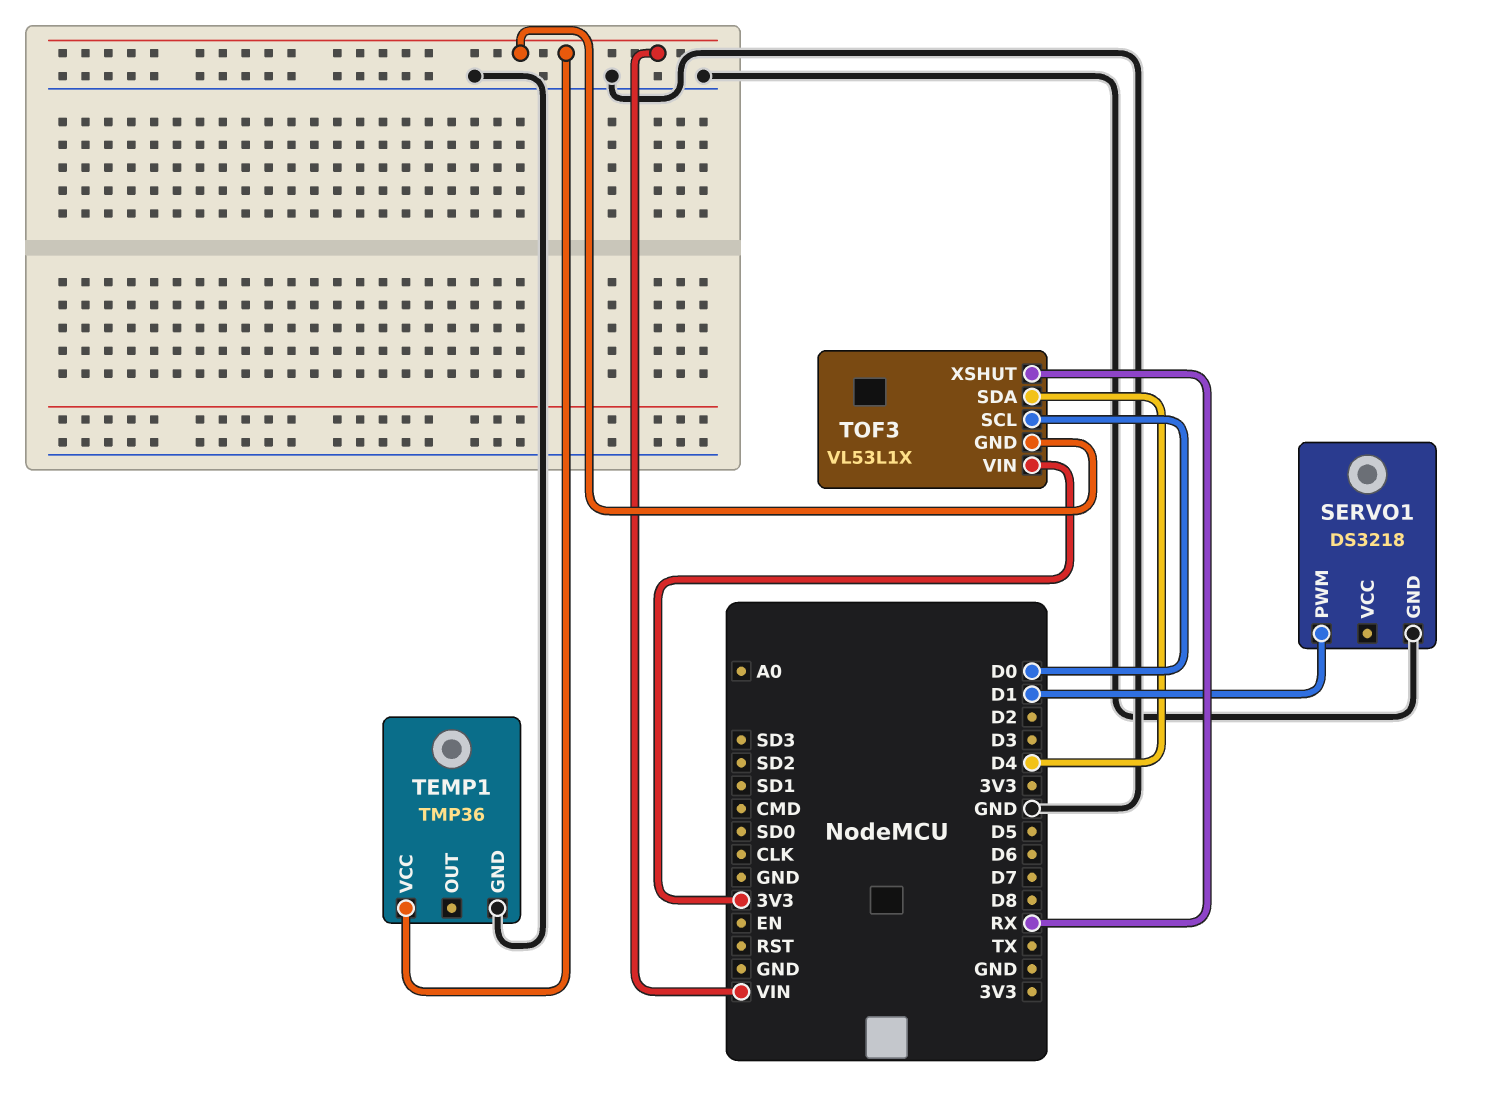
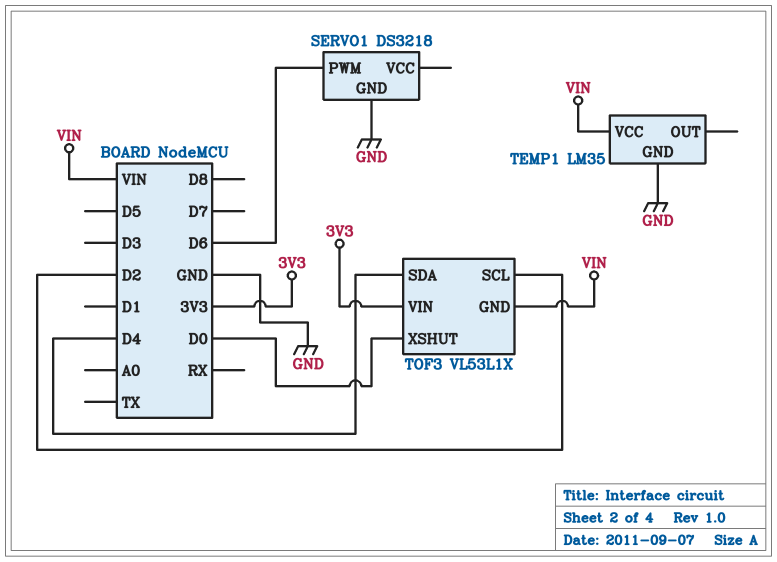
SERVO1 pin PWM: D1 -> D6
TEMP1: TMP36 -> LM35
TOF3 pin SCL: D0 -> D2
TOF3 pin XSHUT: RX -> D0

